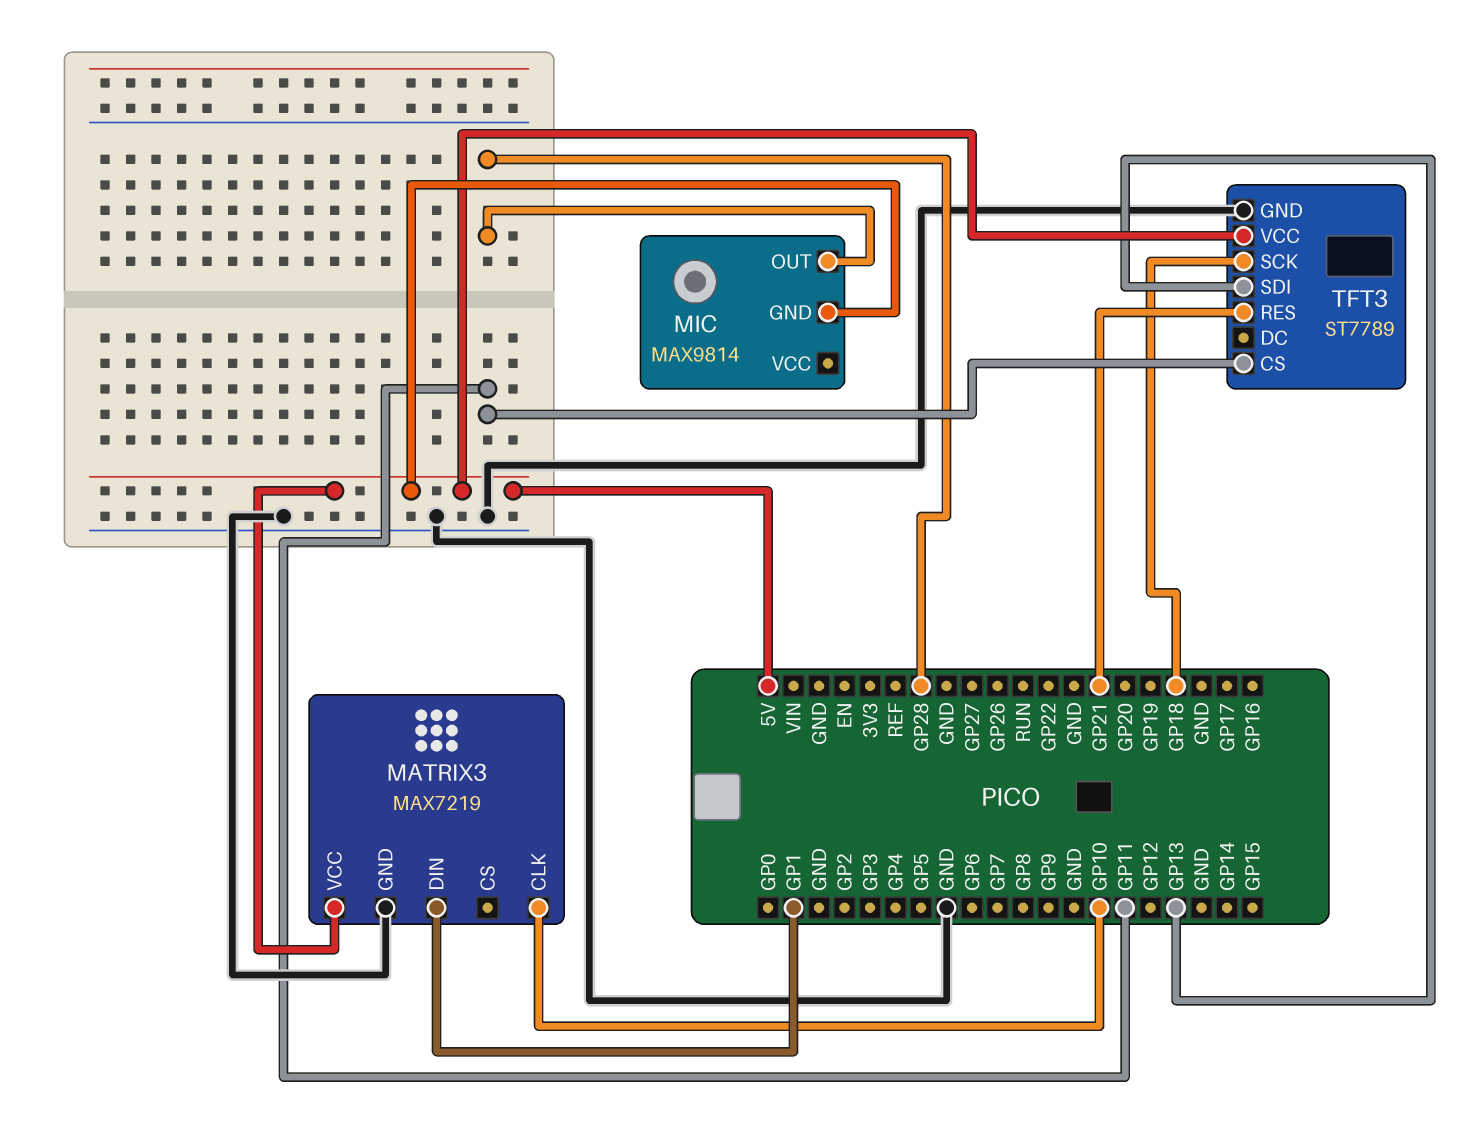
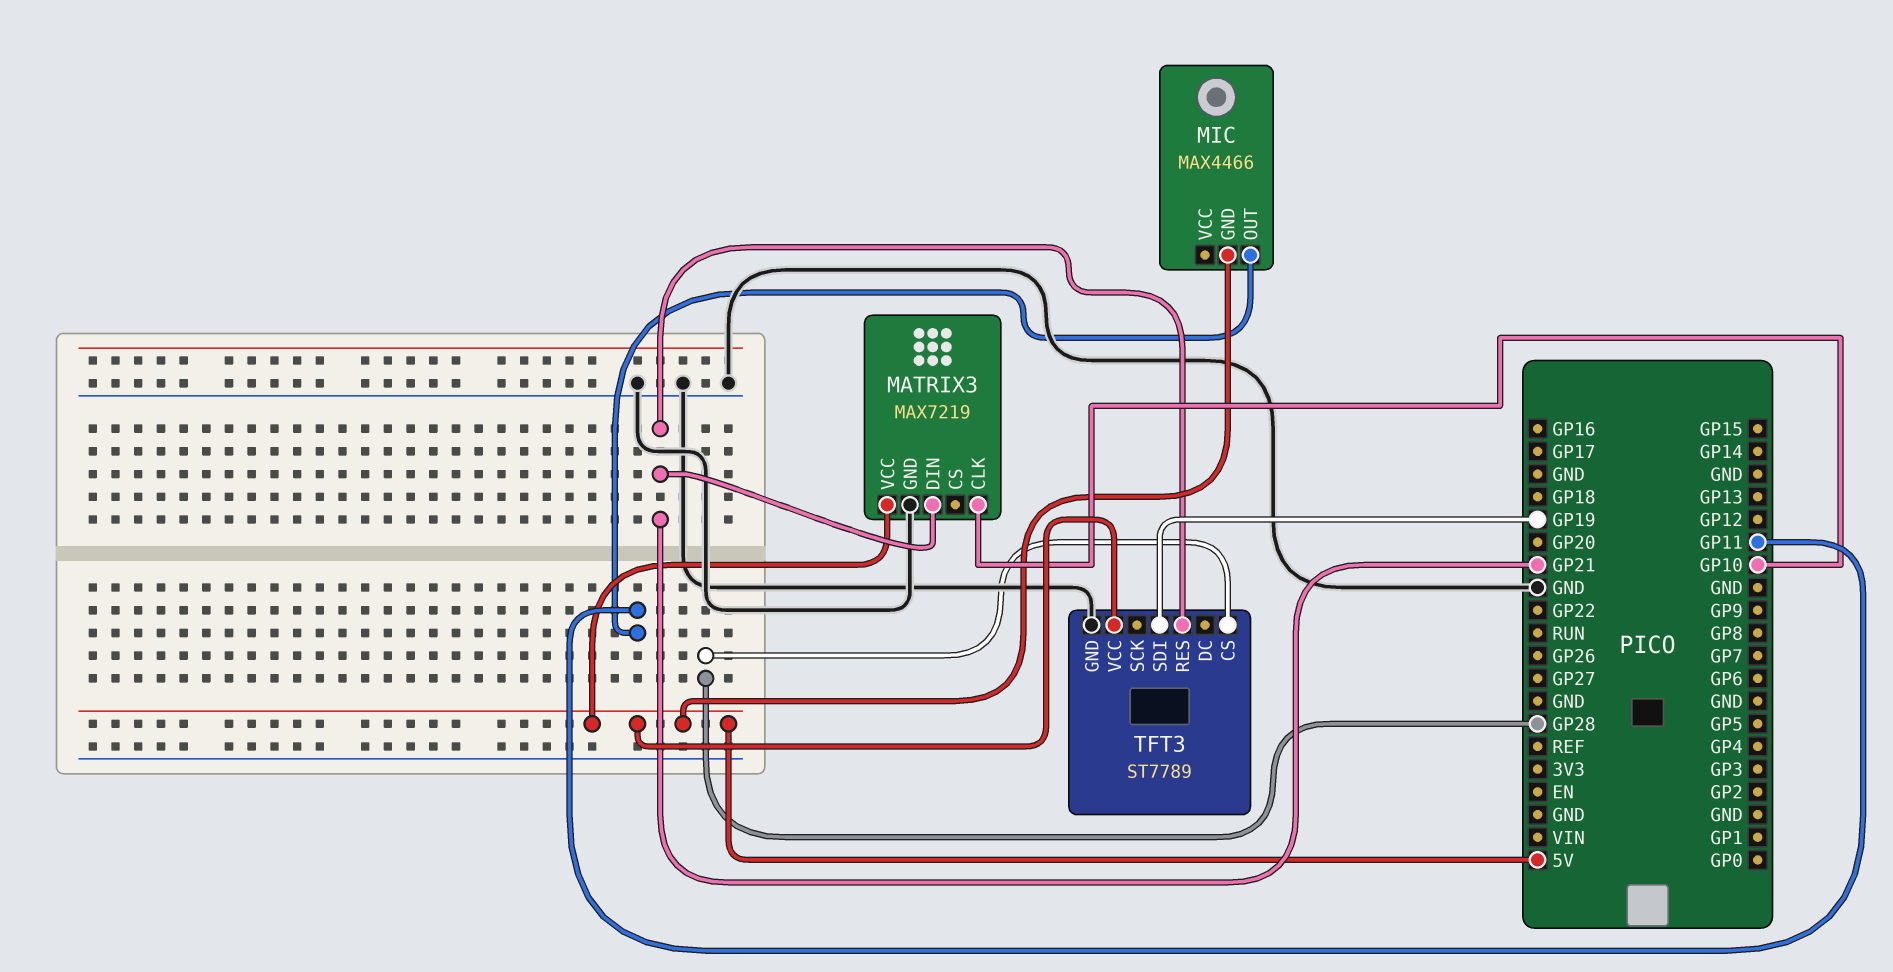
MATRIX3 pin DIN: GP1 -> GP21
MIC: MAX9814 -> MAX4466
MIC pin OUT: GP28 -> GP11
TFT3 pin CS: GP11 -> GP28
TFT3 pin SCK: GP18 -> none
TFT3 pin SDI: GP13 -> GP19

